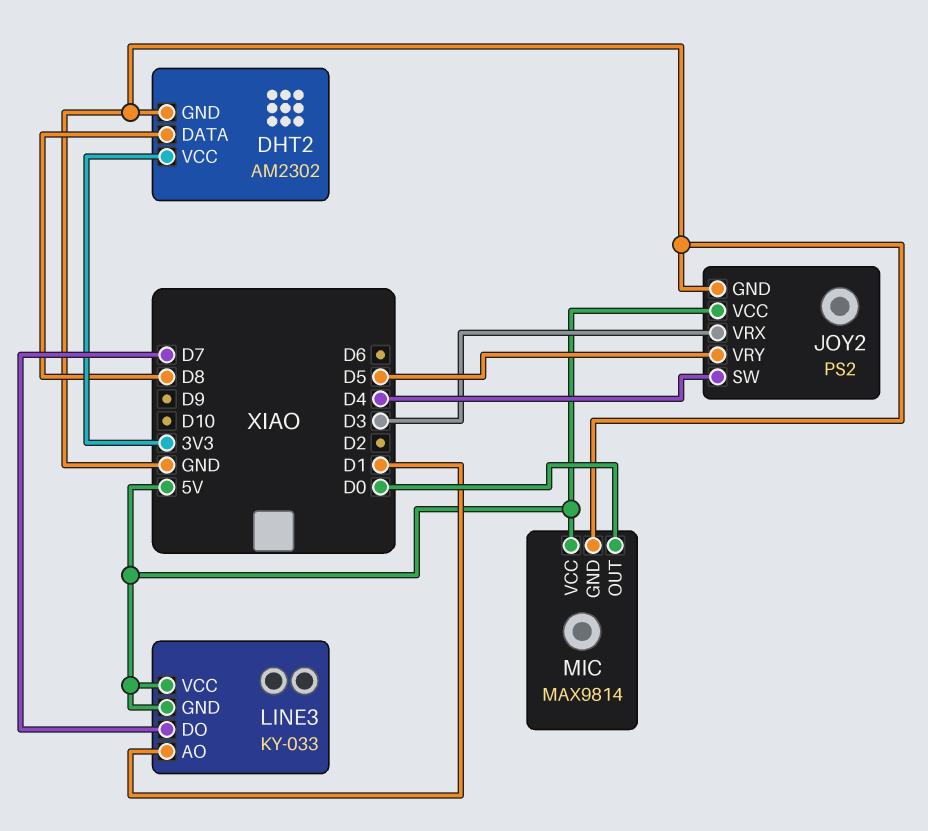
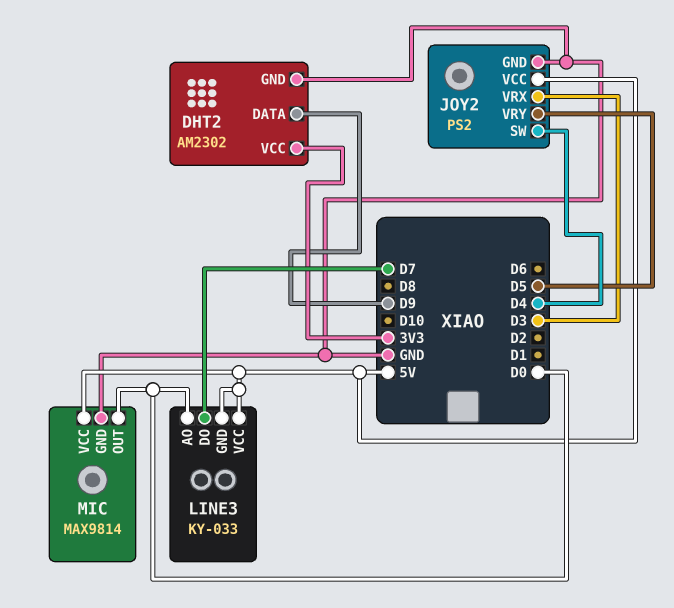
DHT2 pin DATA: D8 -> D9
LINE3 pin AO: D1 -> D0

